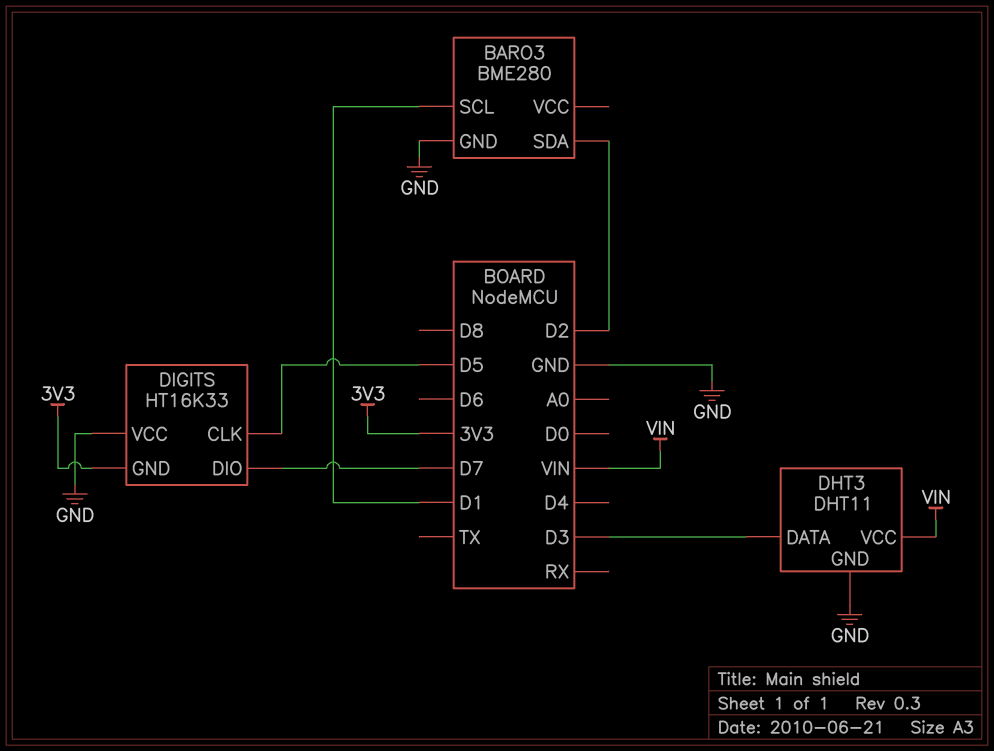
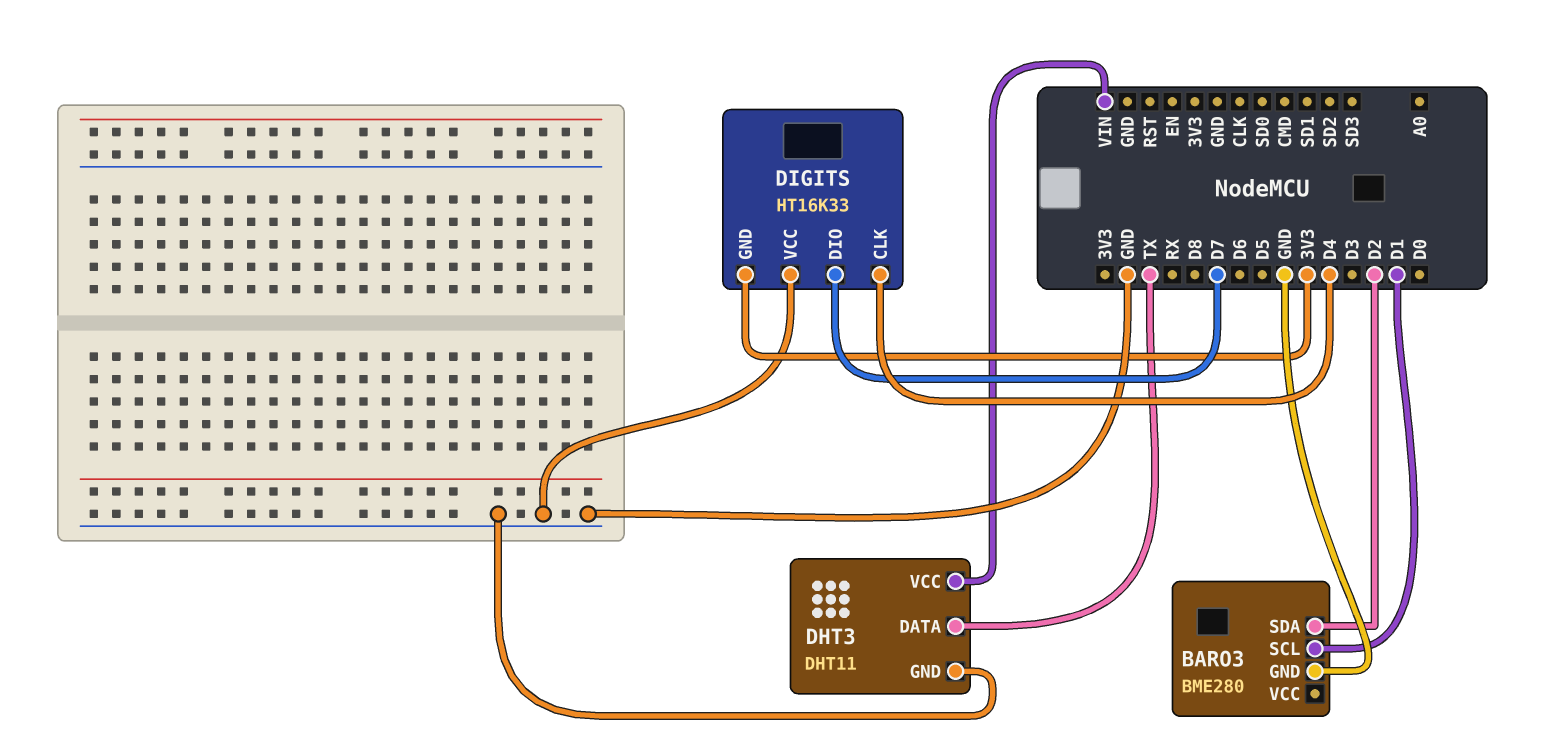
DHT3 pin DATA: D3 -> TX
DIGITS pin CLK: D5 -> D4

